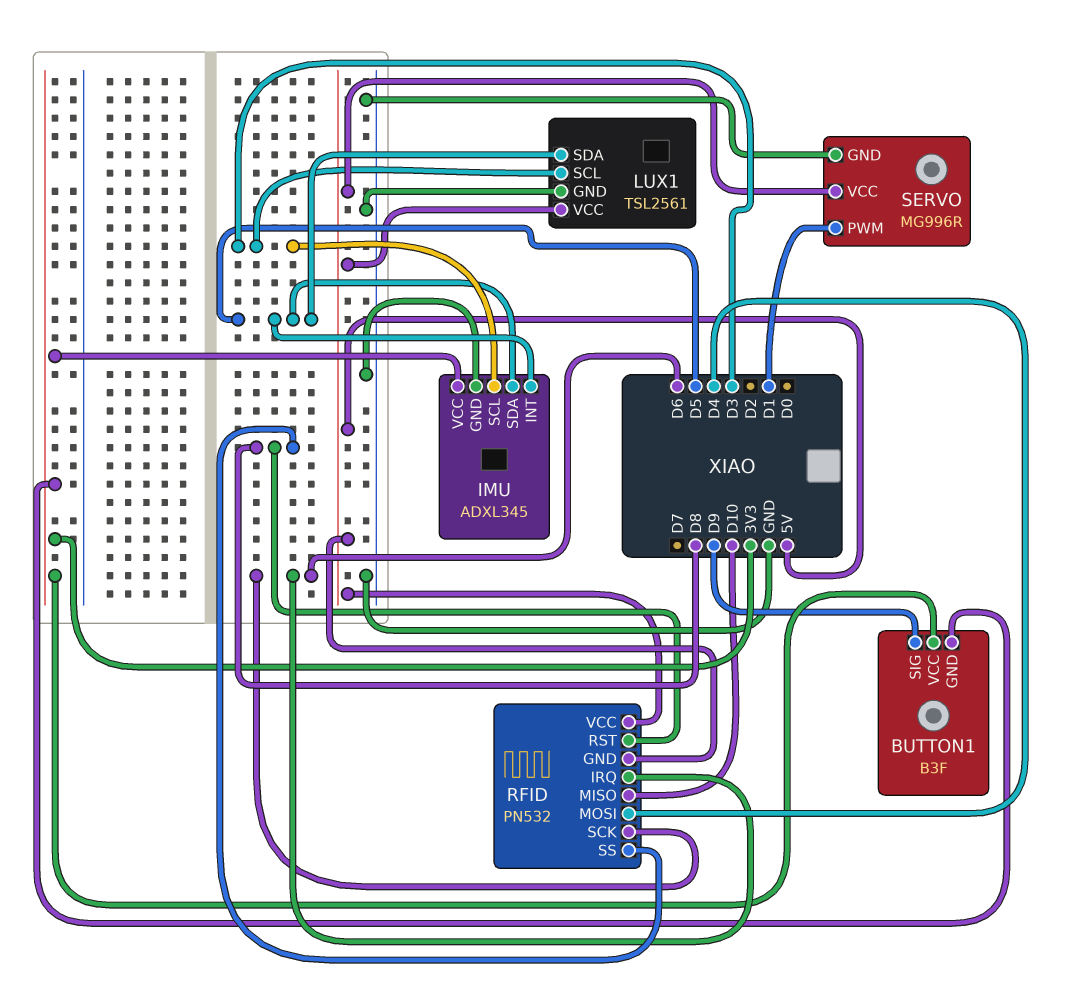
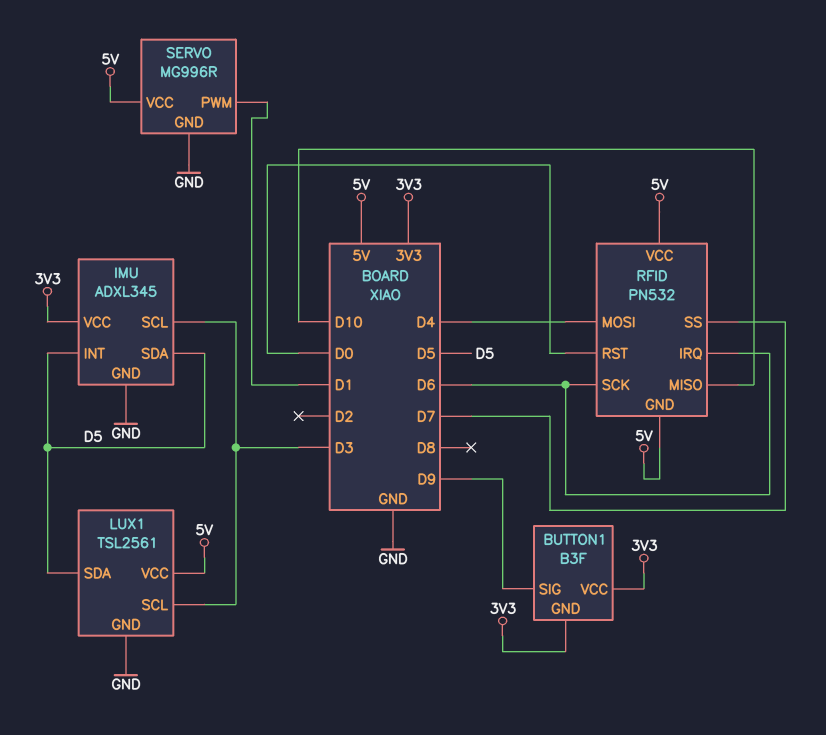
RFID pin RST: D8 -> D0
RFID pin SS: D8 -> D7

